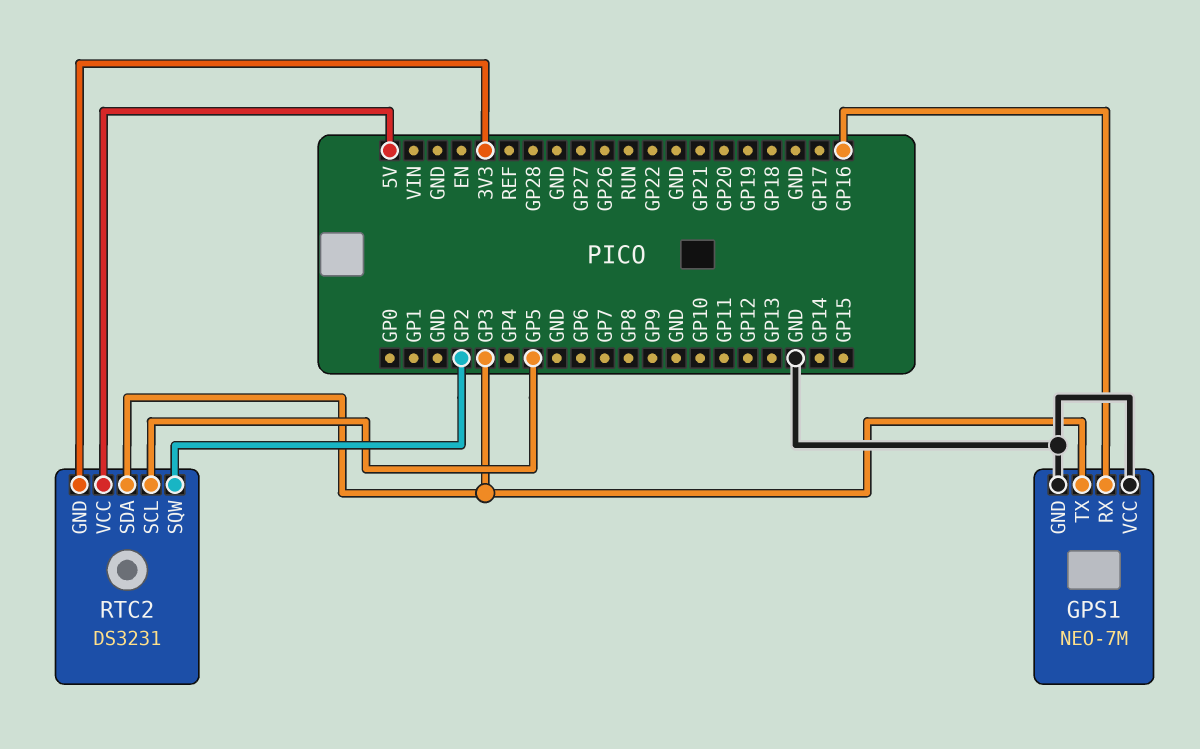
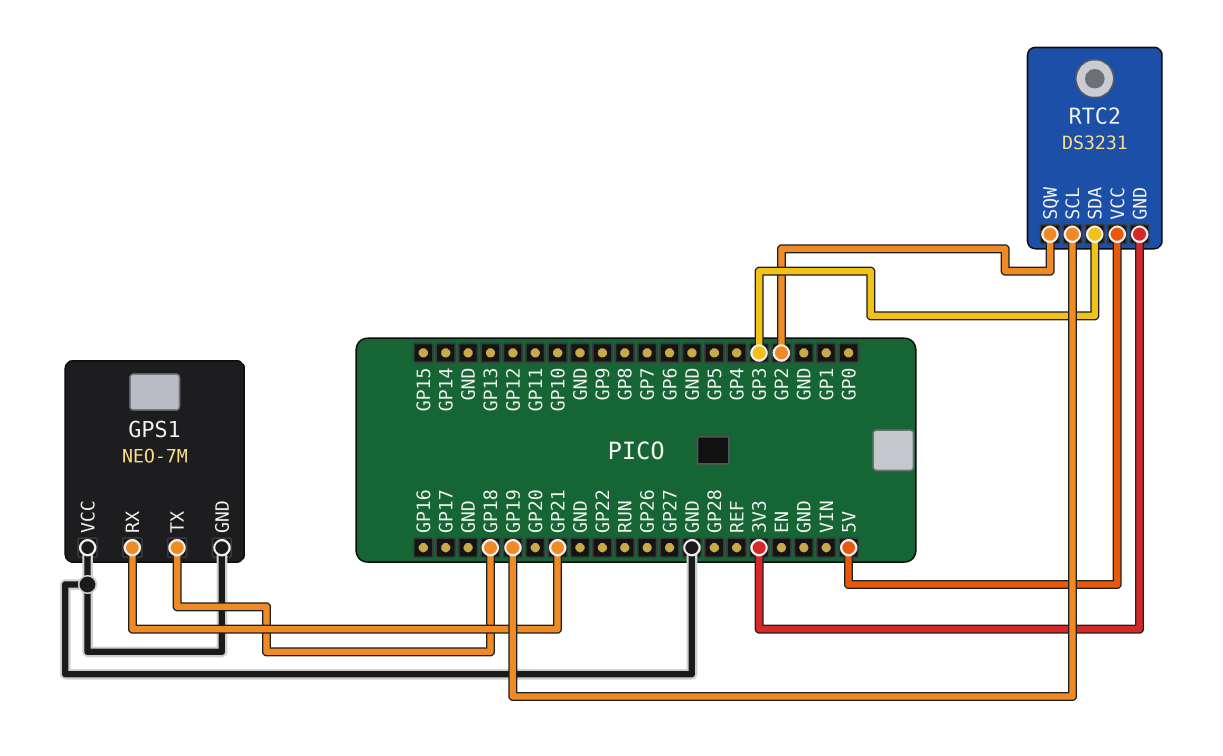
GPS1 pin RX: GP16 -> GP21
GPS1 pin TX: GP3 -> GP18
RTC2 pin SCL: GP5 -> GP19

